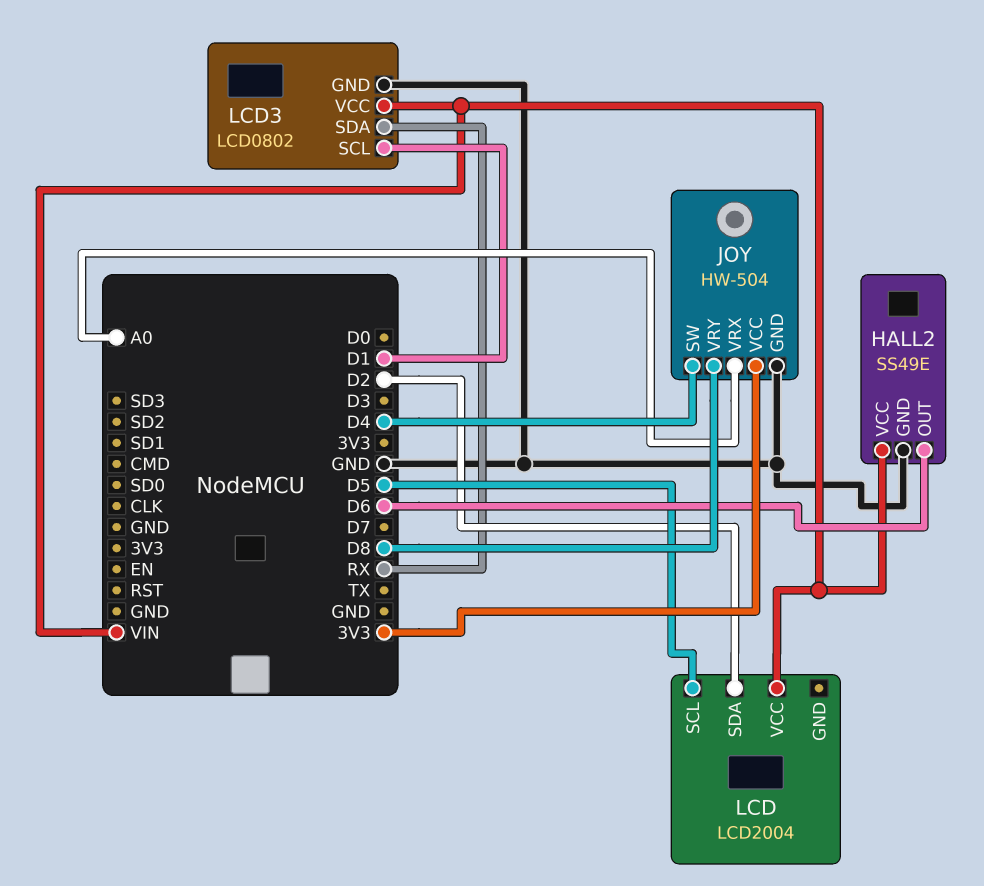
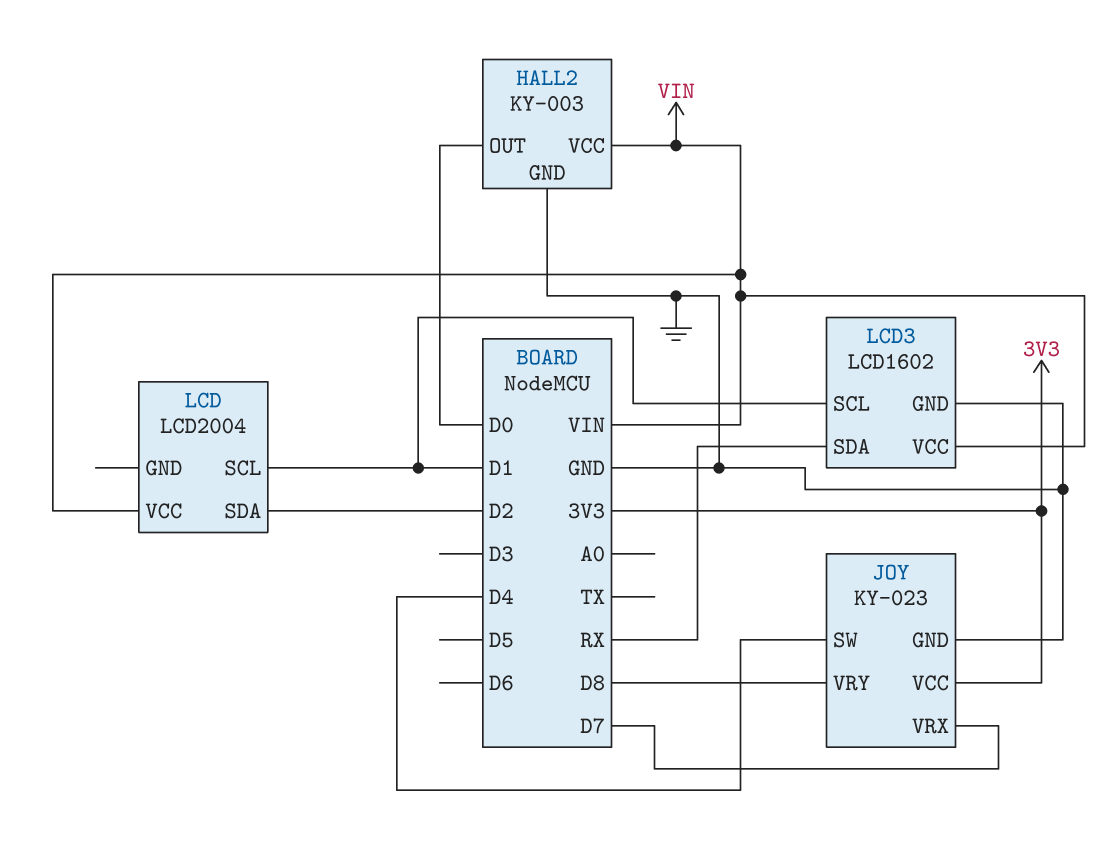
HALL2: SS49E -> KY-003
HALL2 pin OUT: D6 -> D0
JOY: HW-504 -> KY-023
JOY pin VRX: A0 -> D7
LCD pin SCL: D5 -> D1
LCD3: LCD0802 -> LCD1602

